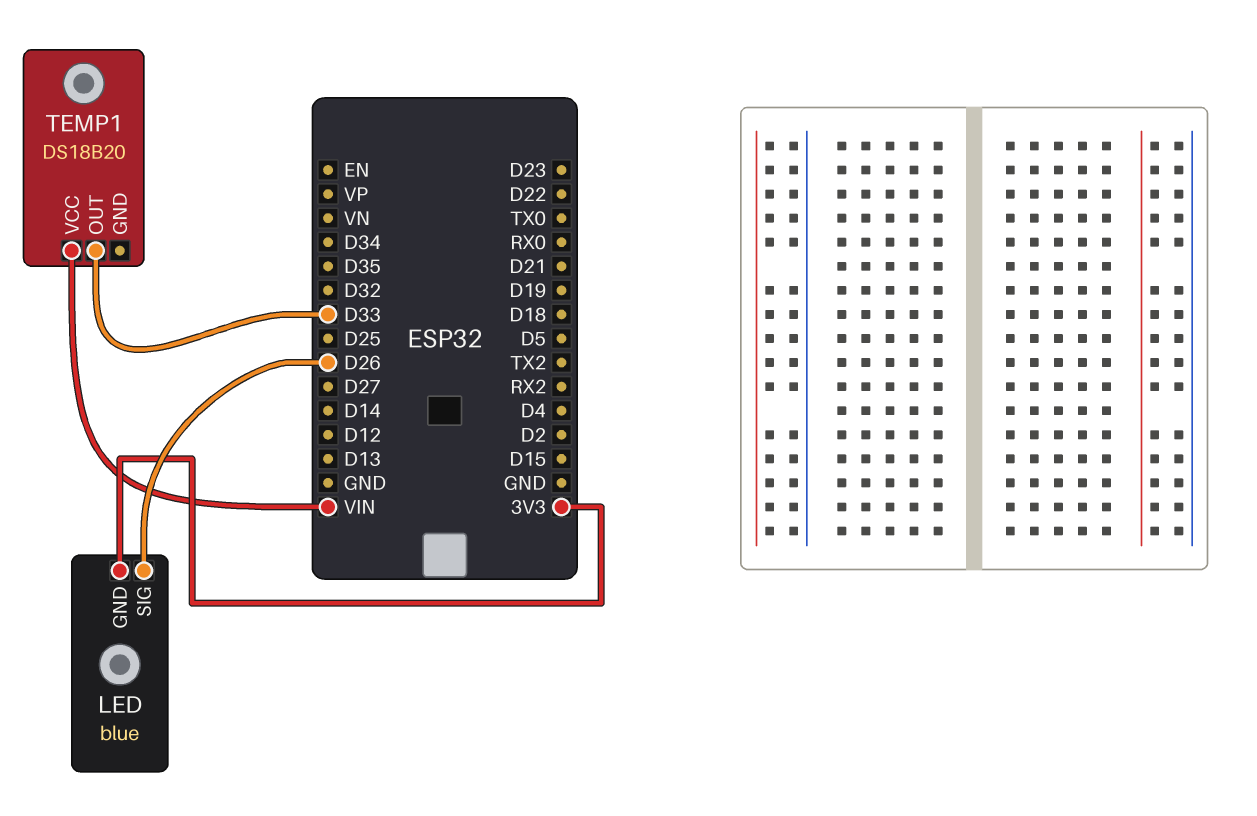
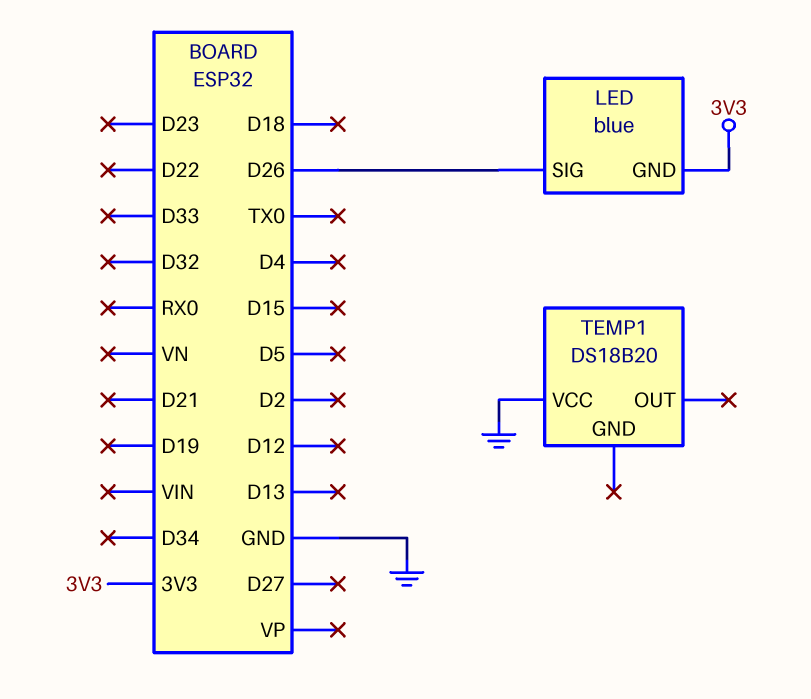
TEMP1 pin OUT: D33 -> none
TEMP1 pin VCC: VIN -> GND

